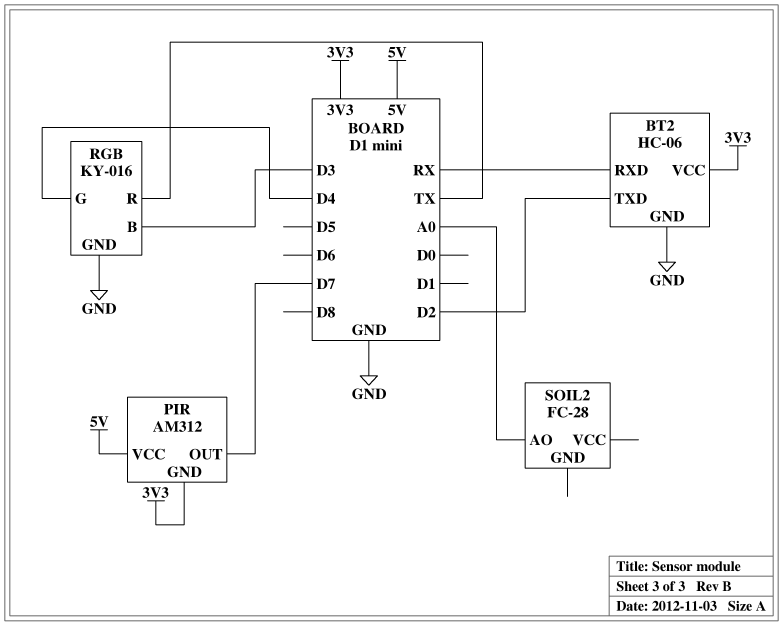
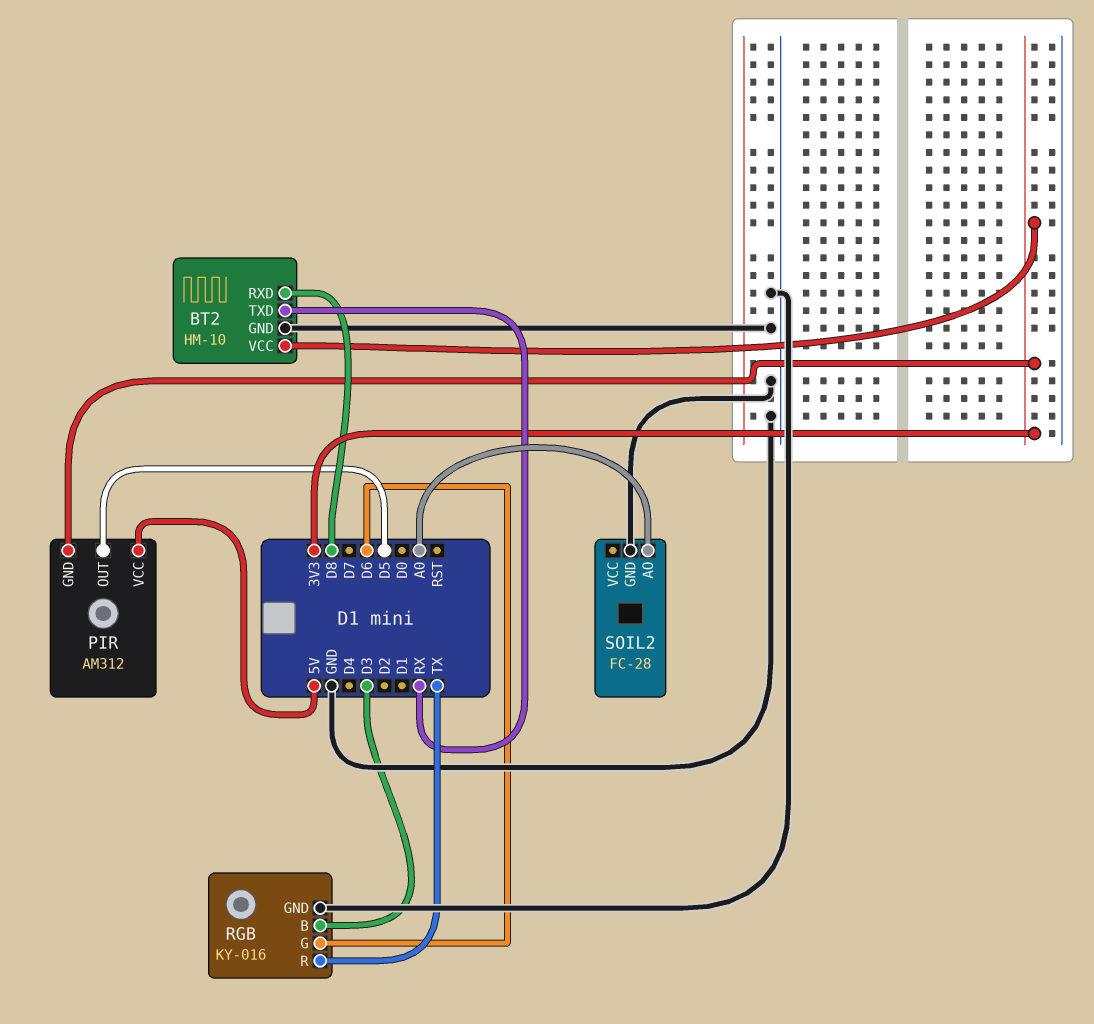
BT2: HC-06 -> HM-10
BT2 pin RXD: RX -> D8
BT2 pin TXD: D2 -> RX
PIR pin OUT: D7 -> D5
RGB pin G: D4 -> D6
SOIL2 pin GND: none -> GND

